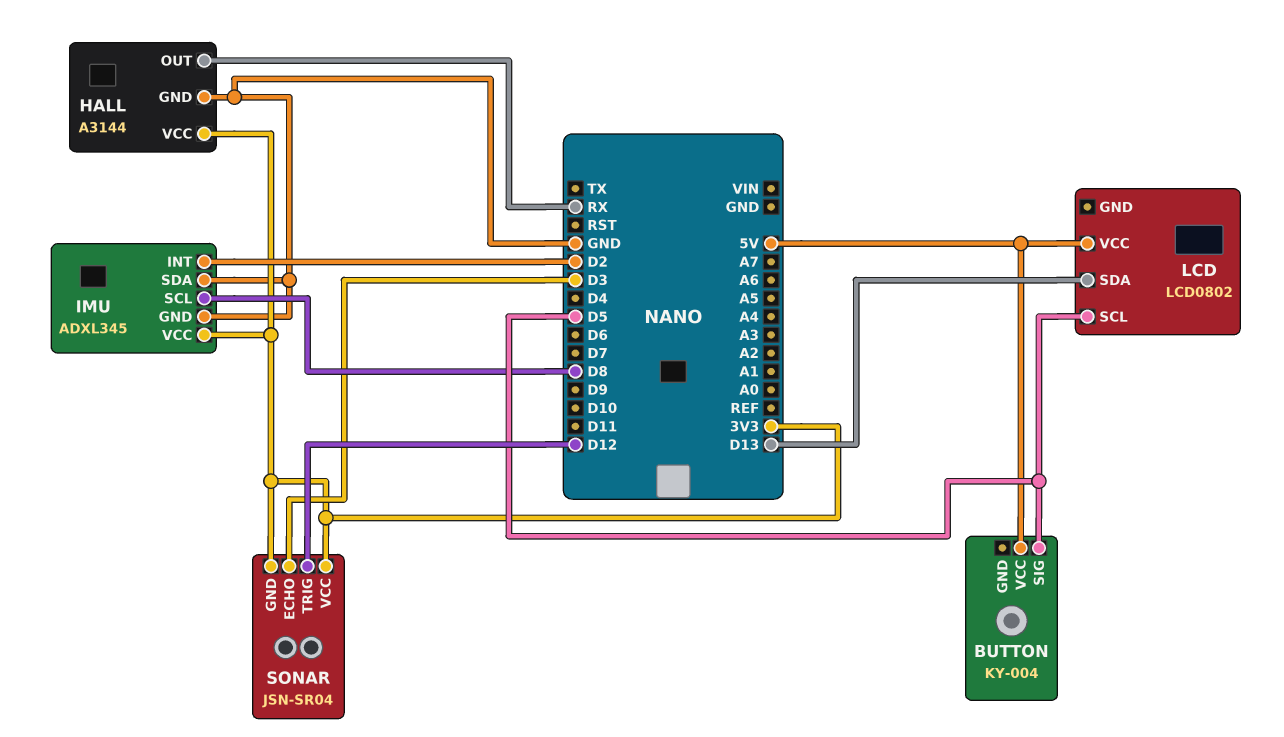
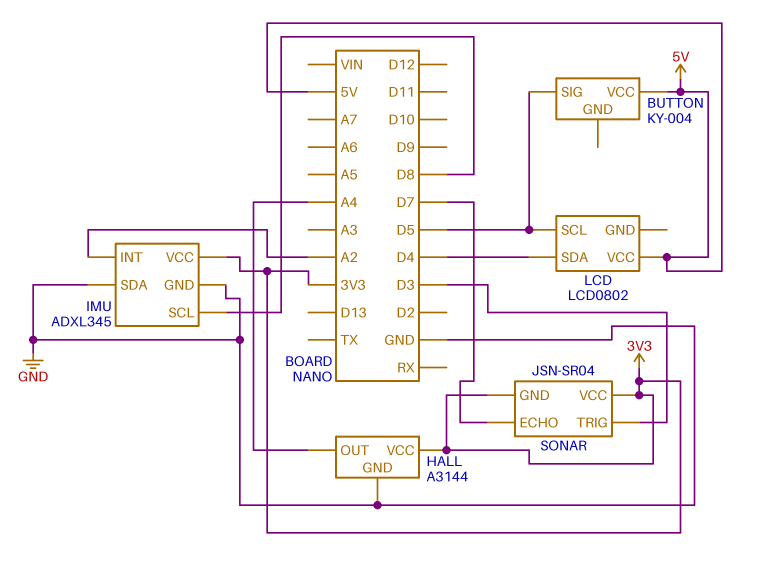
HALL pin OUT: RX -> A4
IMU pin INT: D2 -> A2
LCD pin SDA: D13 -> D4
SONAR pin ECHO: D3 -> D7
SONAR pin TRIG: D12 -> D3

